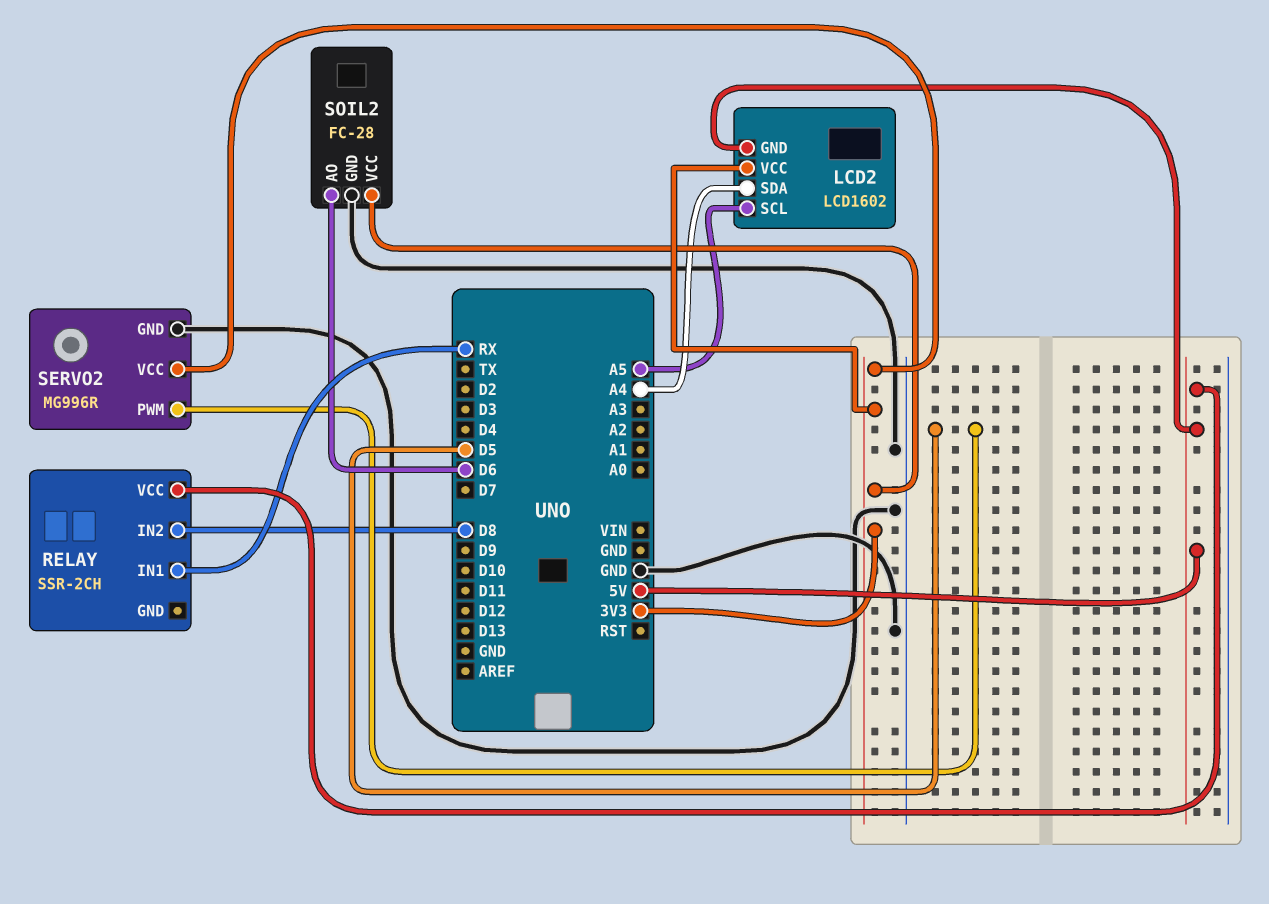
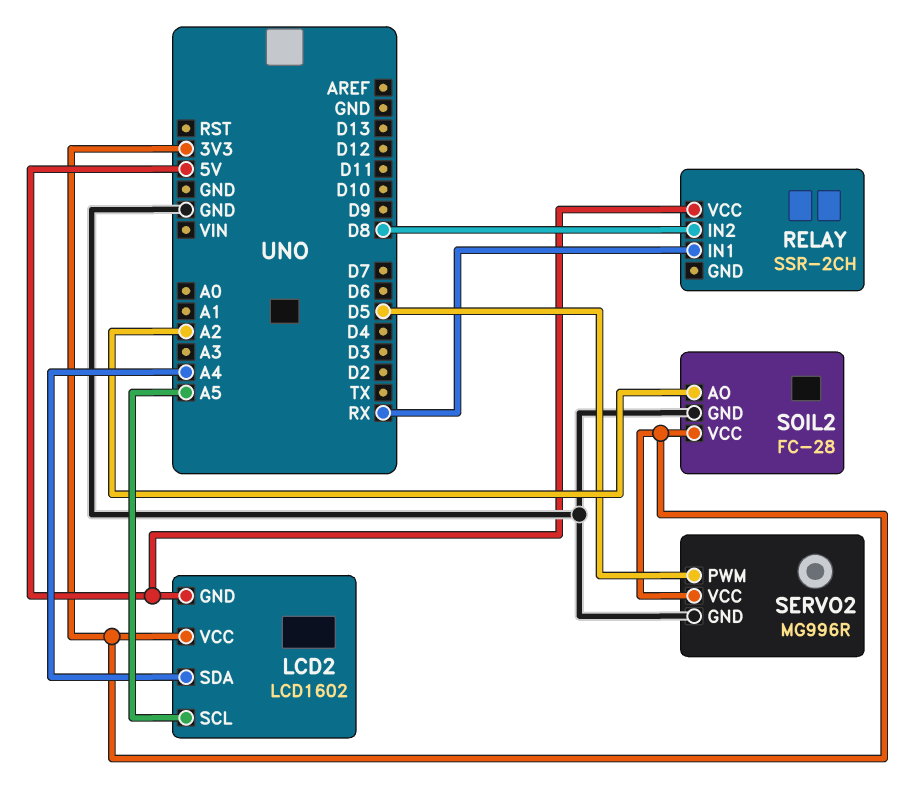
SOIL2 pin AO: D6 -> A2

